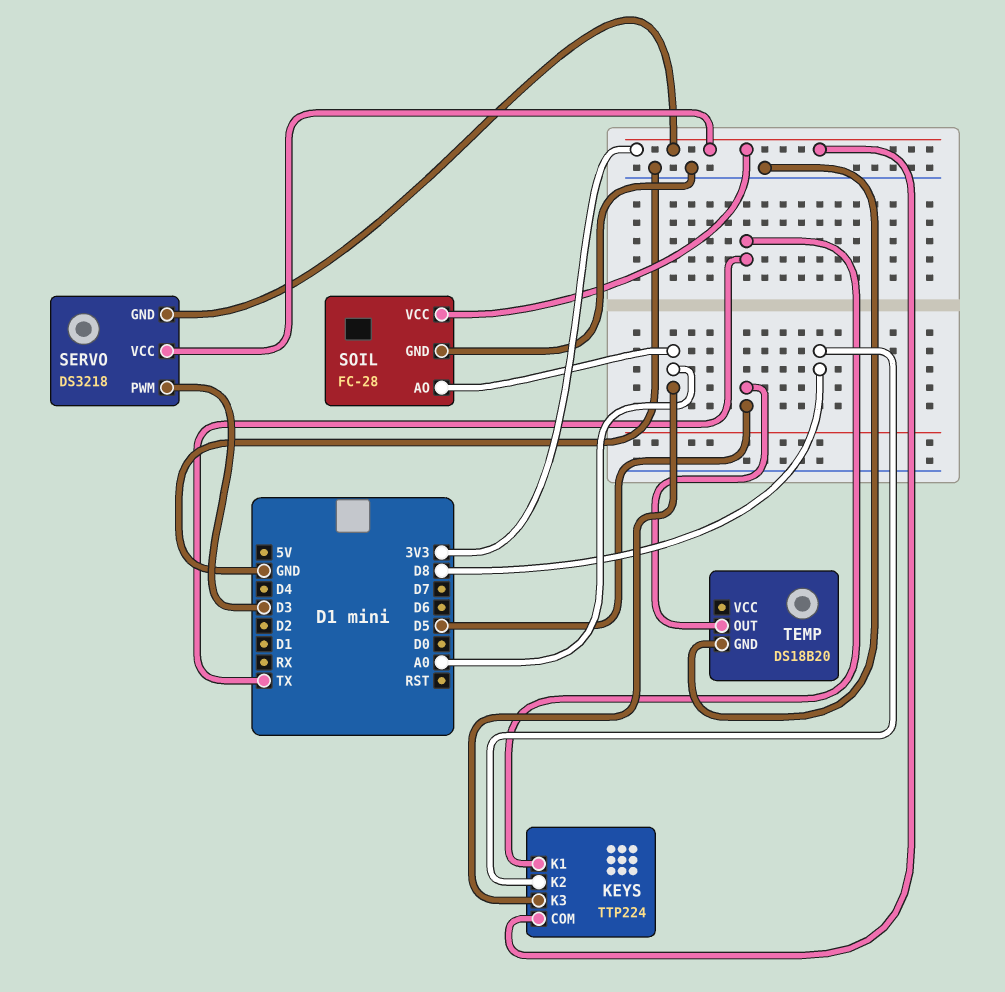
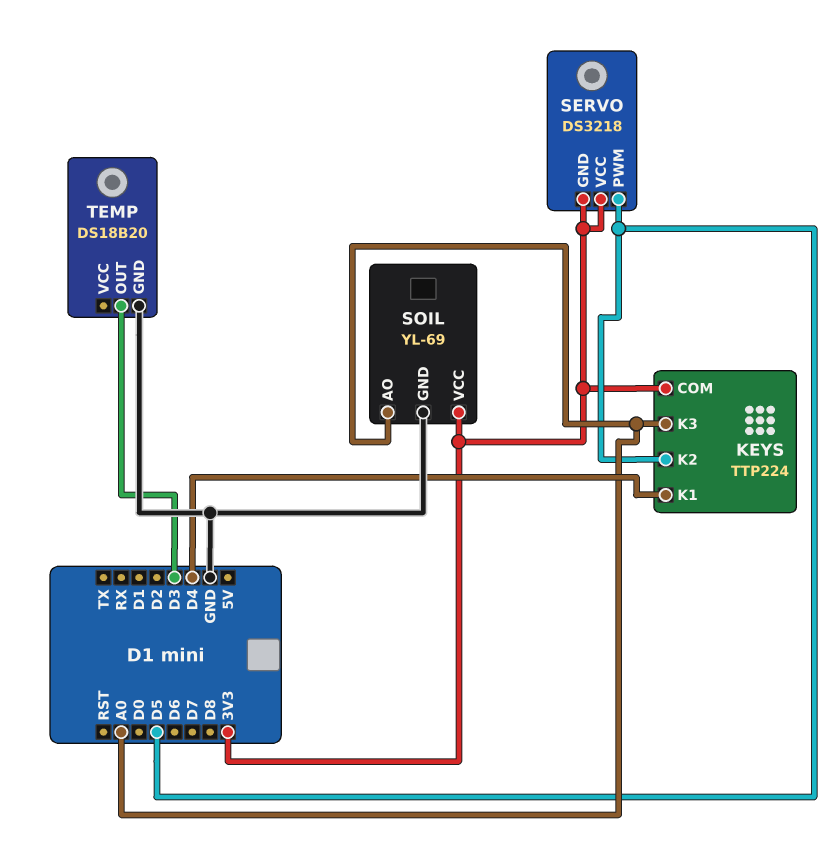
KEYS pin K1: TX -> D4
KEYS pin K2: D8 -> D5
SERVO pin PWM: D3 -> D5
SOIL: FC-28 -> YL-69
TEMP pin OUT: D5 -> D3

